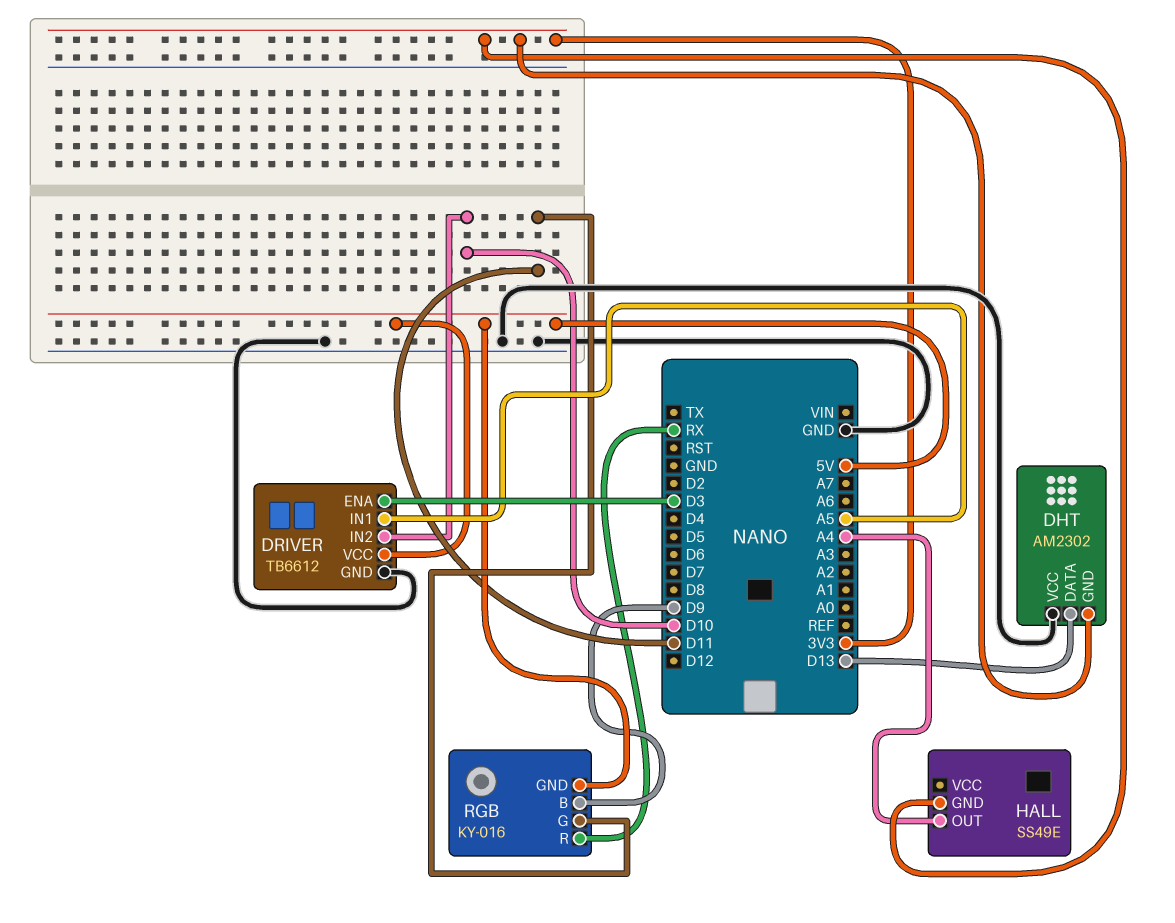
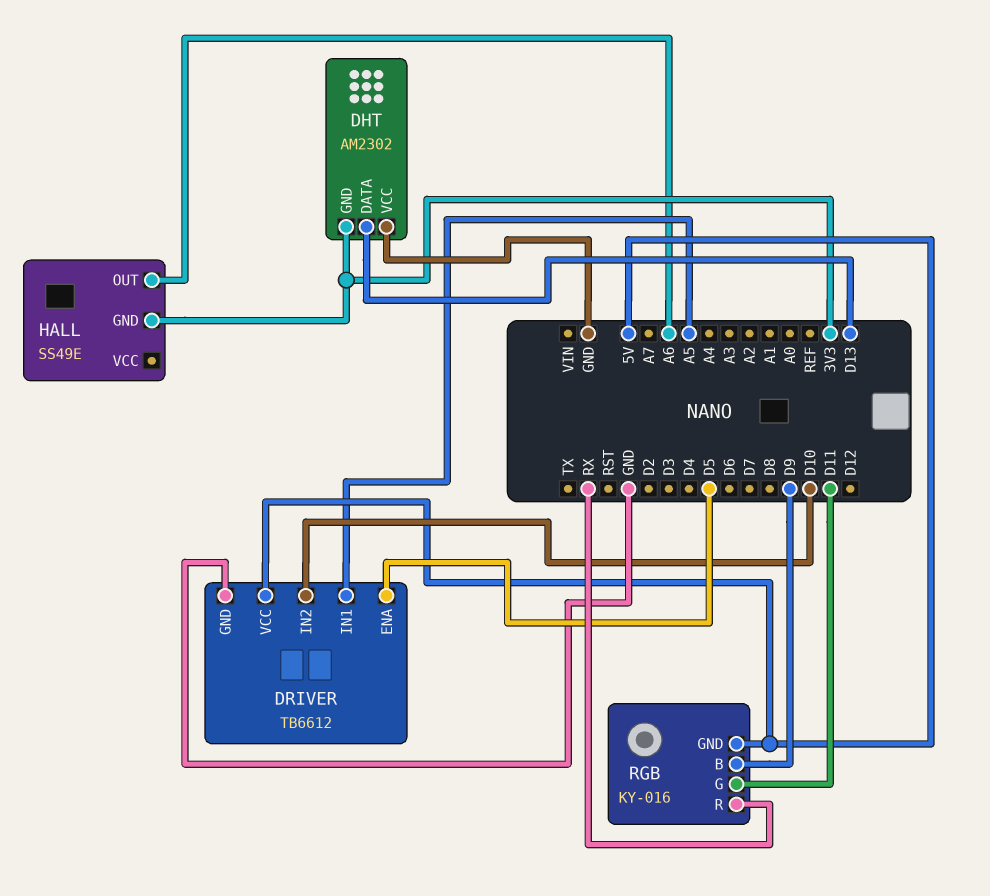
DRIVER pin ENA: D3 -> D5
HALL pin OUT: A4 -> A6

